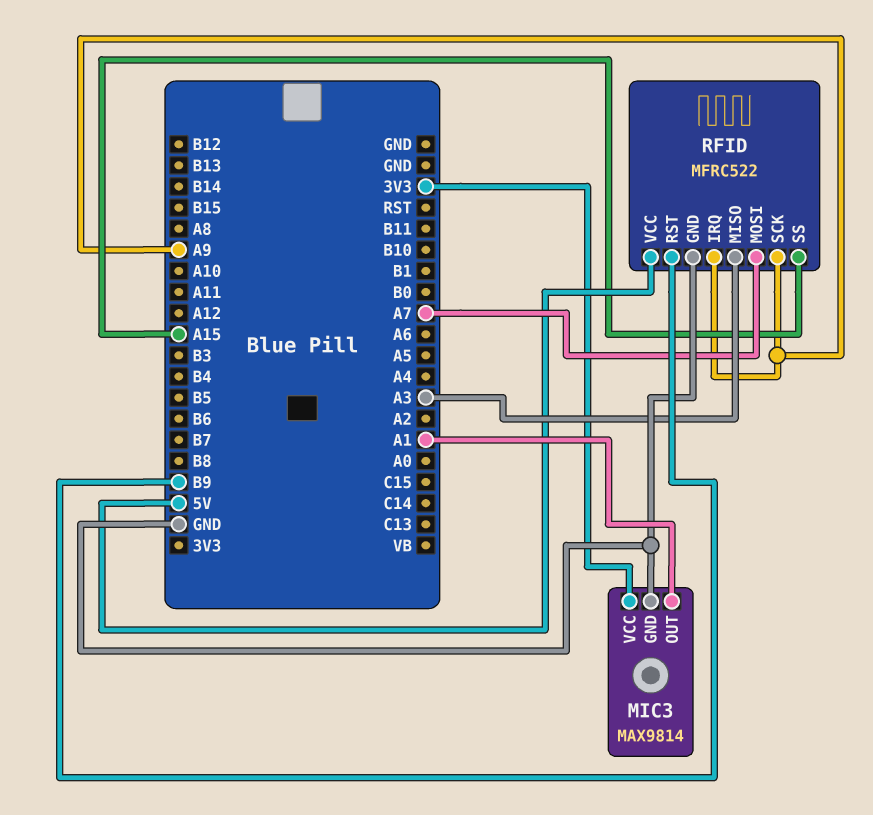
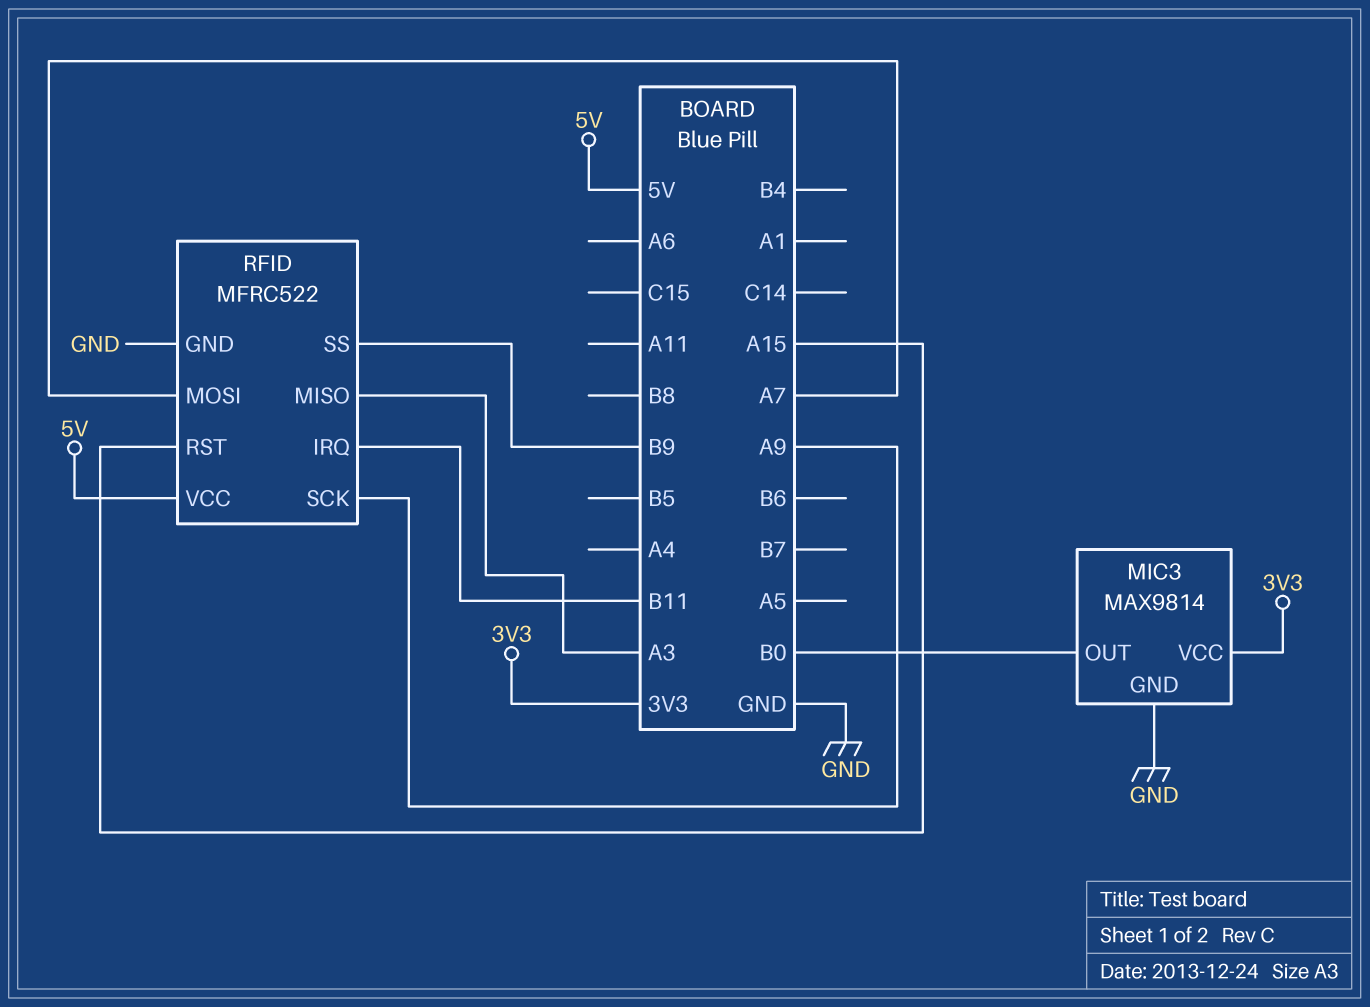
MIC3 pin OUT: A1 -> B0
RFID pin IRQ: A9 -> B11
RFID pin RST: B9 -> A15
RFID pin SS: A15 -> B9

